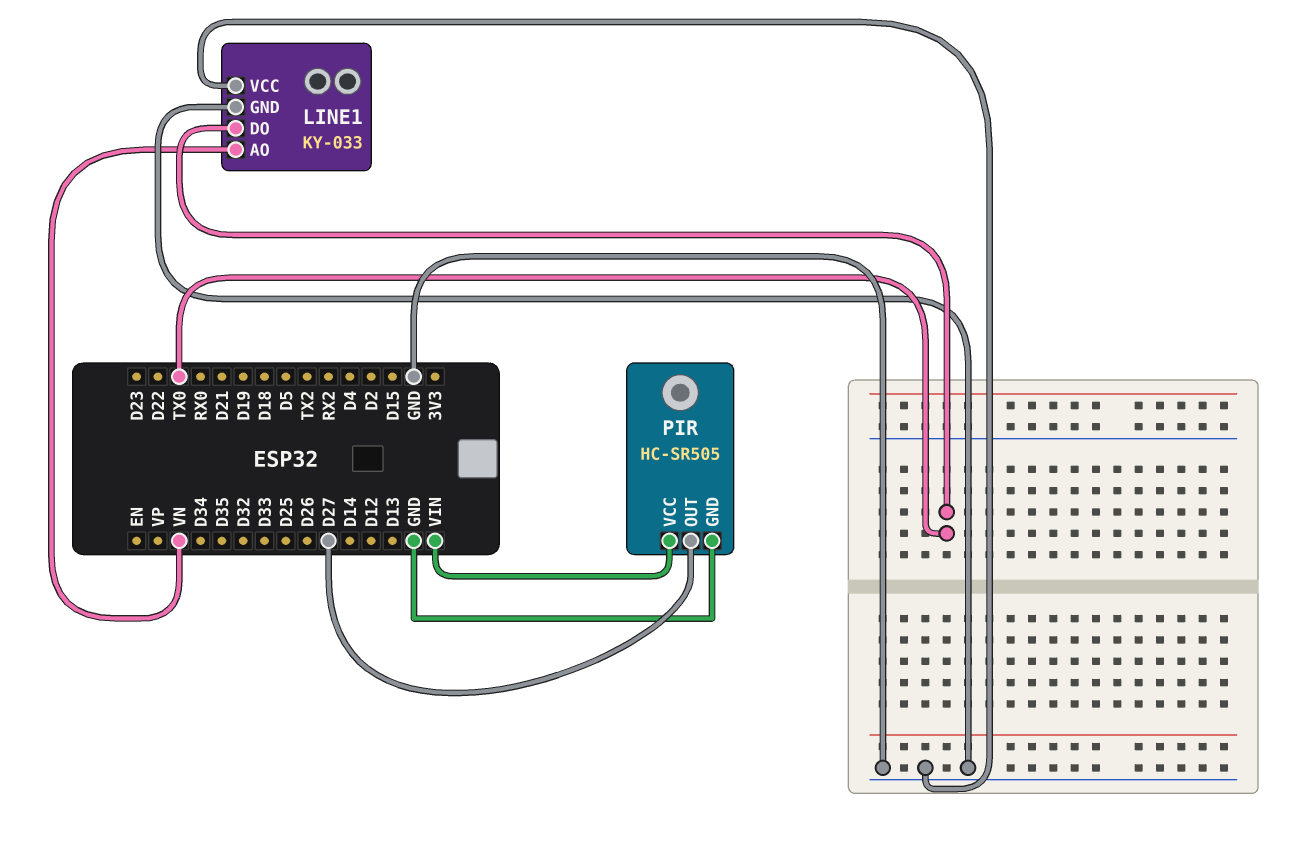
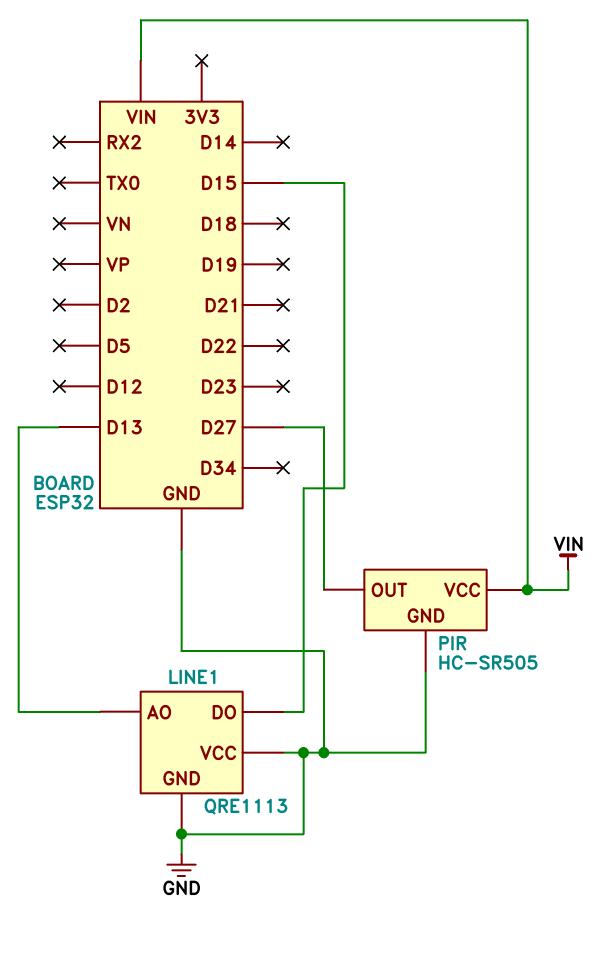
LINE1: KY-033 -> QRE1113
LINE1 pin AO: VN -> D13
LINE1 pin DO: TX0 -> D15

